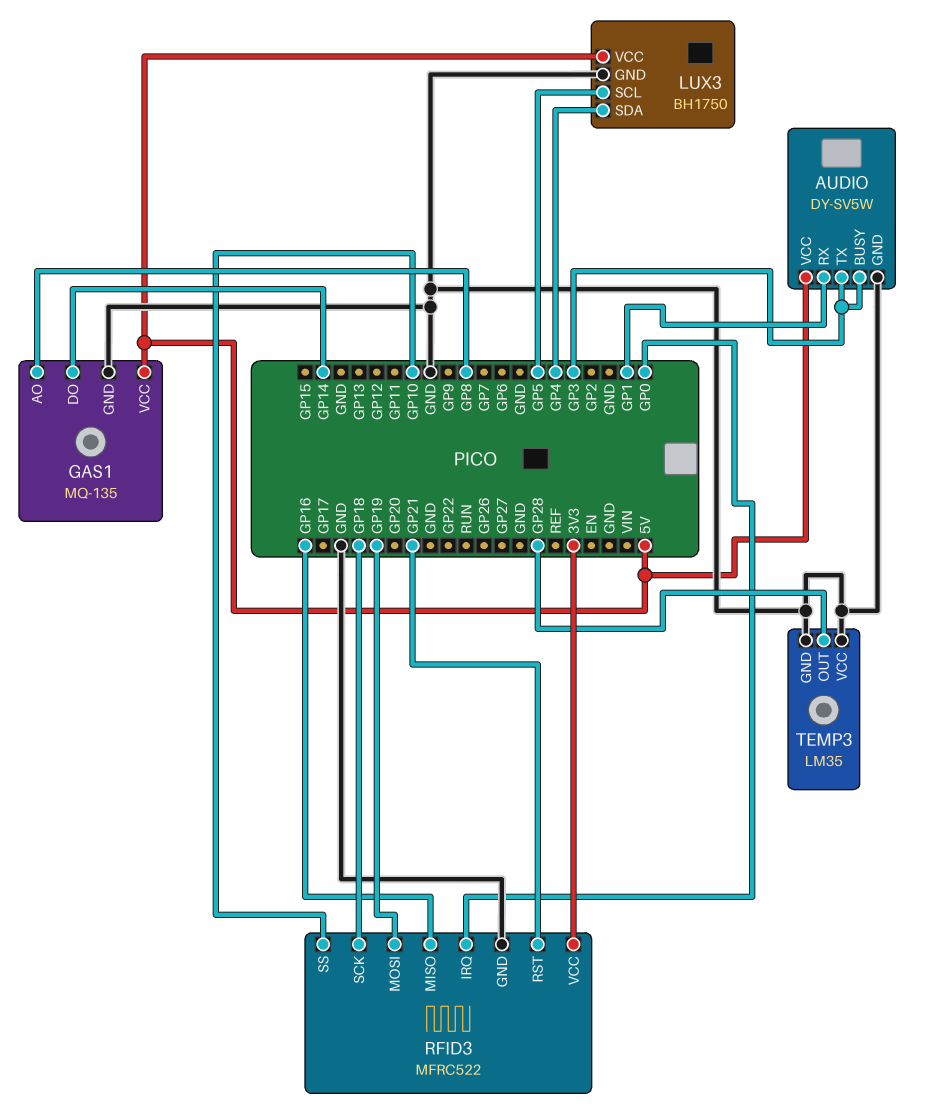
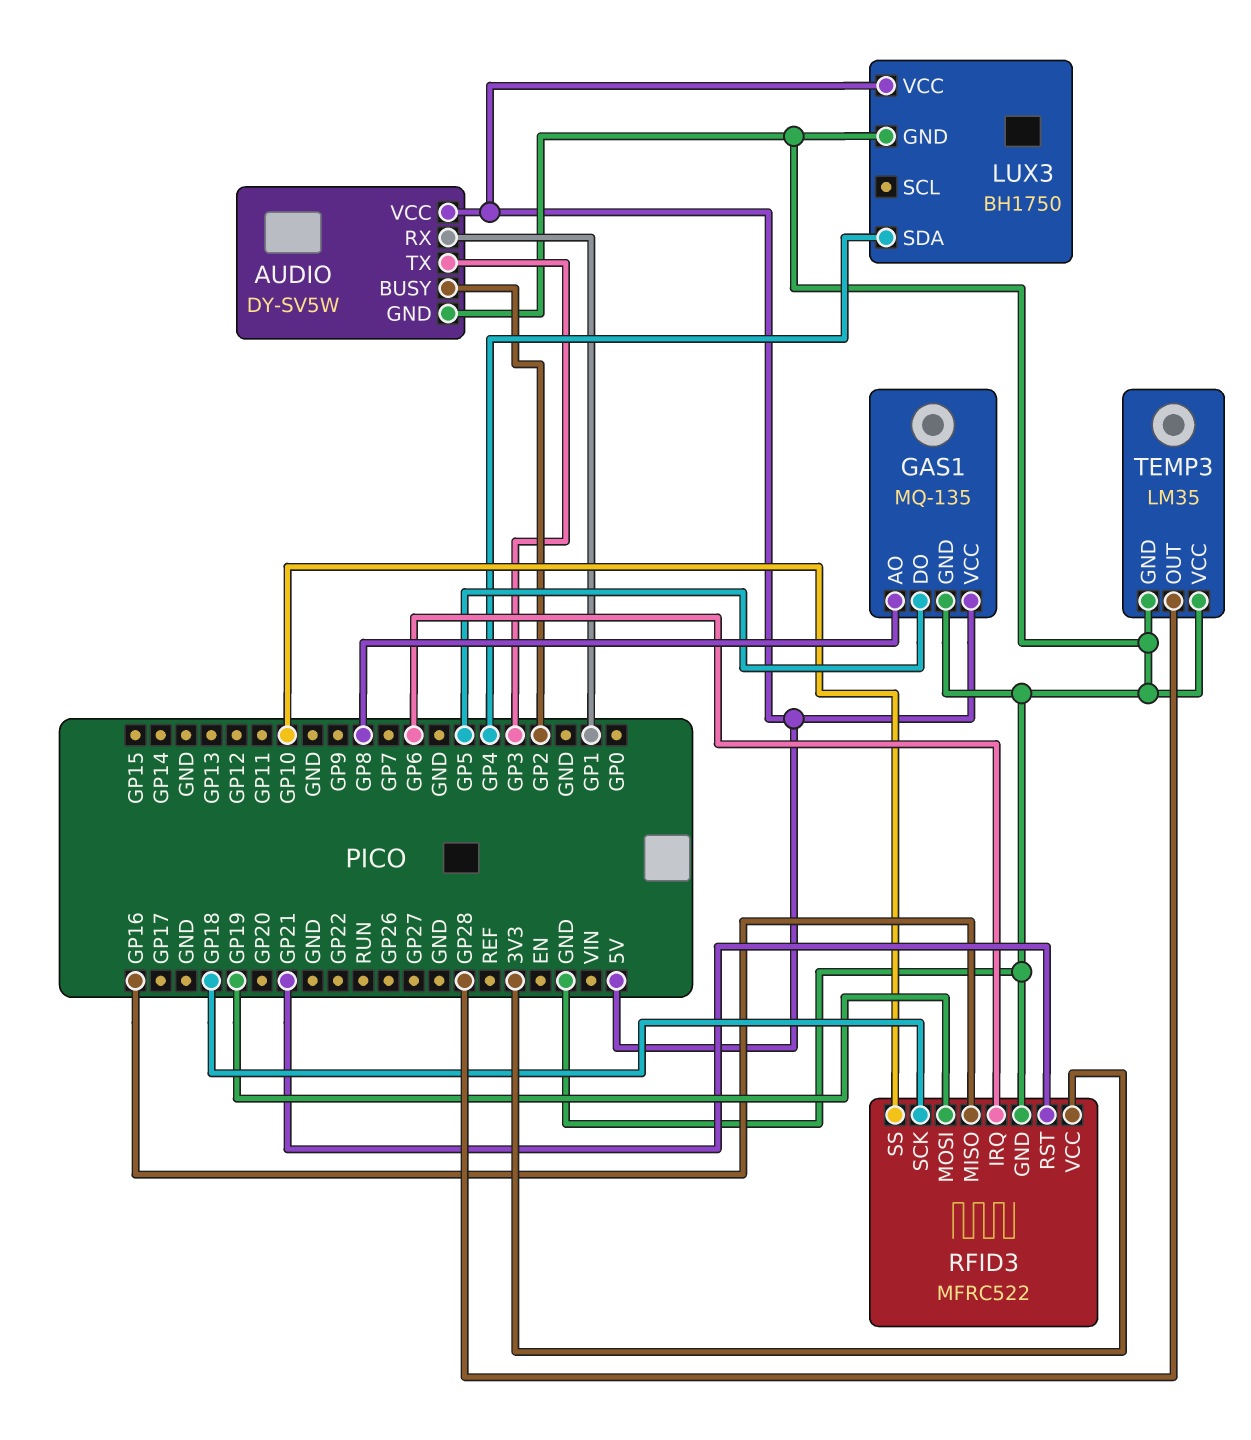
AUDIO pin BUSY: GP3 -> GP2
GAS1 pin DO: GP14 -> GP5
LUX3 pin SCL: GP5 -> none
RFID3 pin IRQ: GP0 -> GP6

